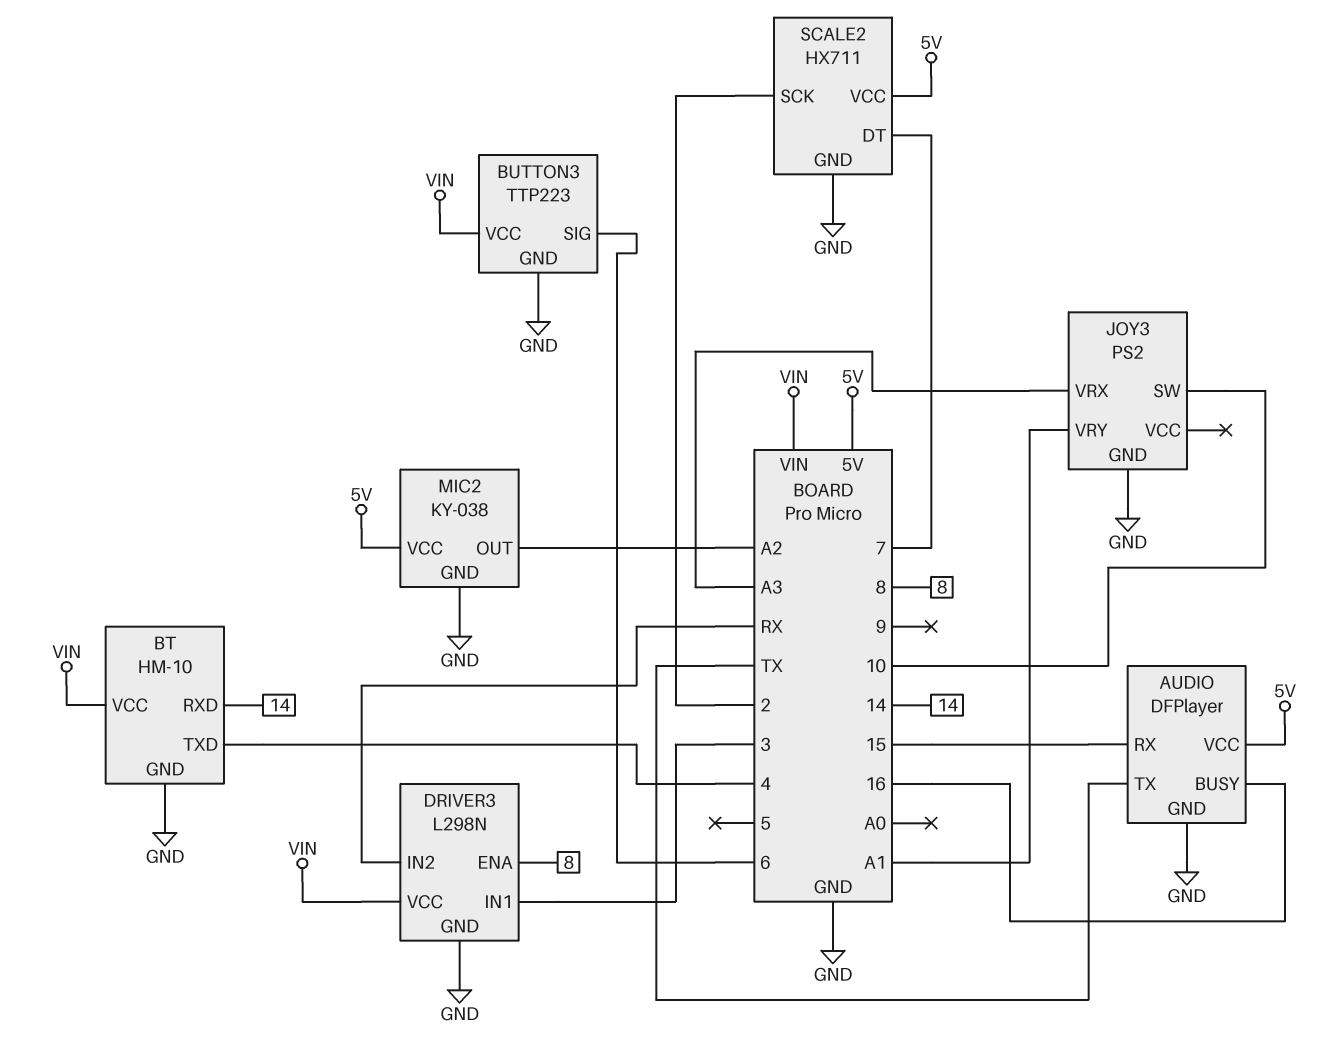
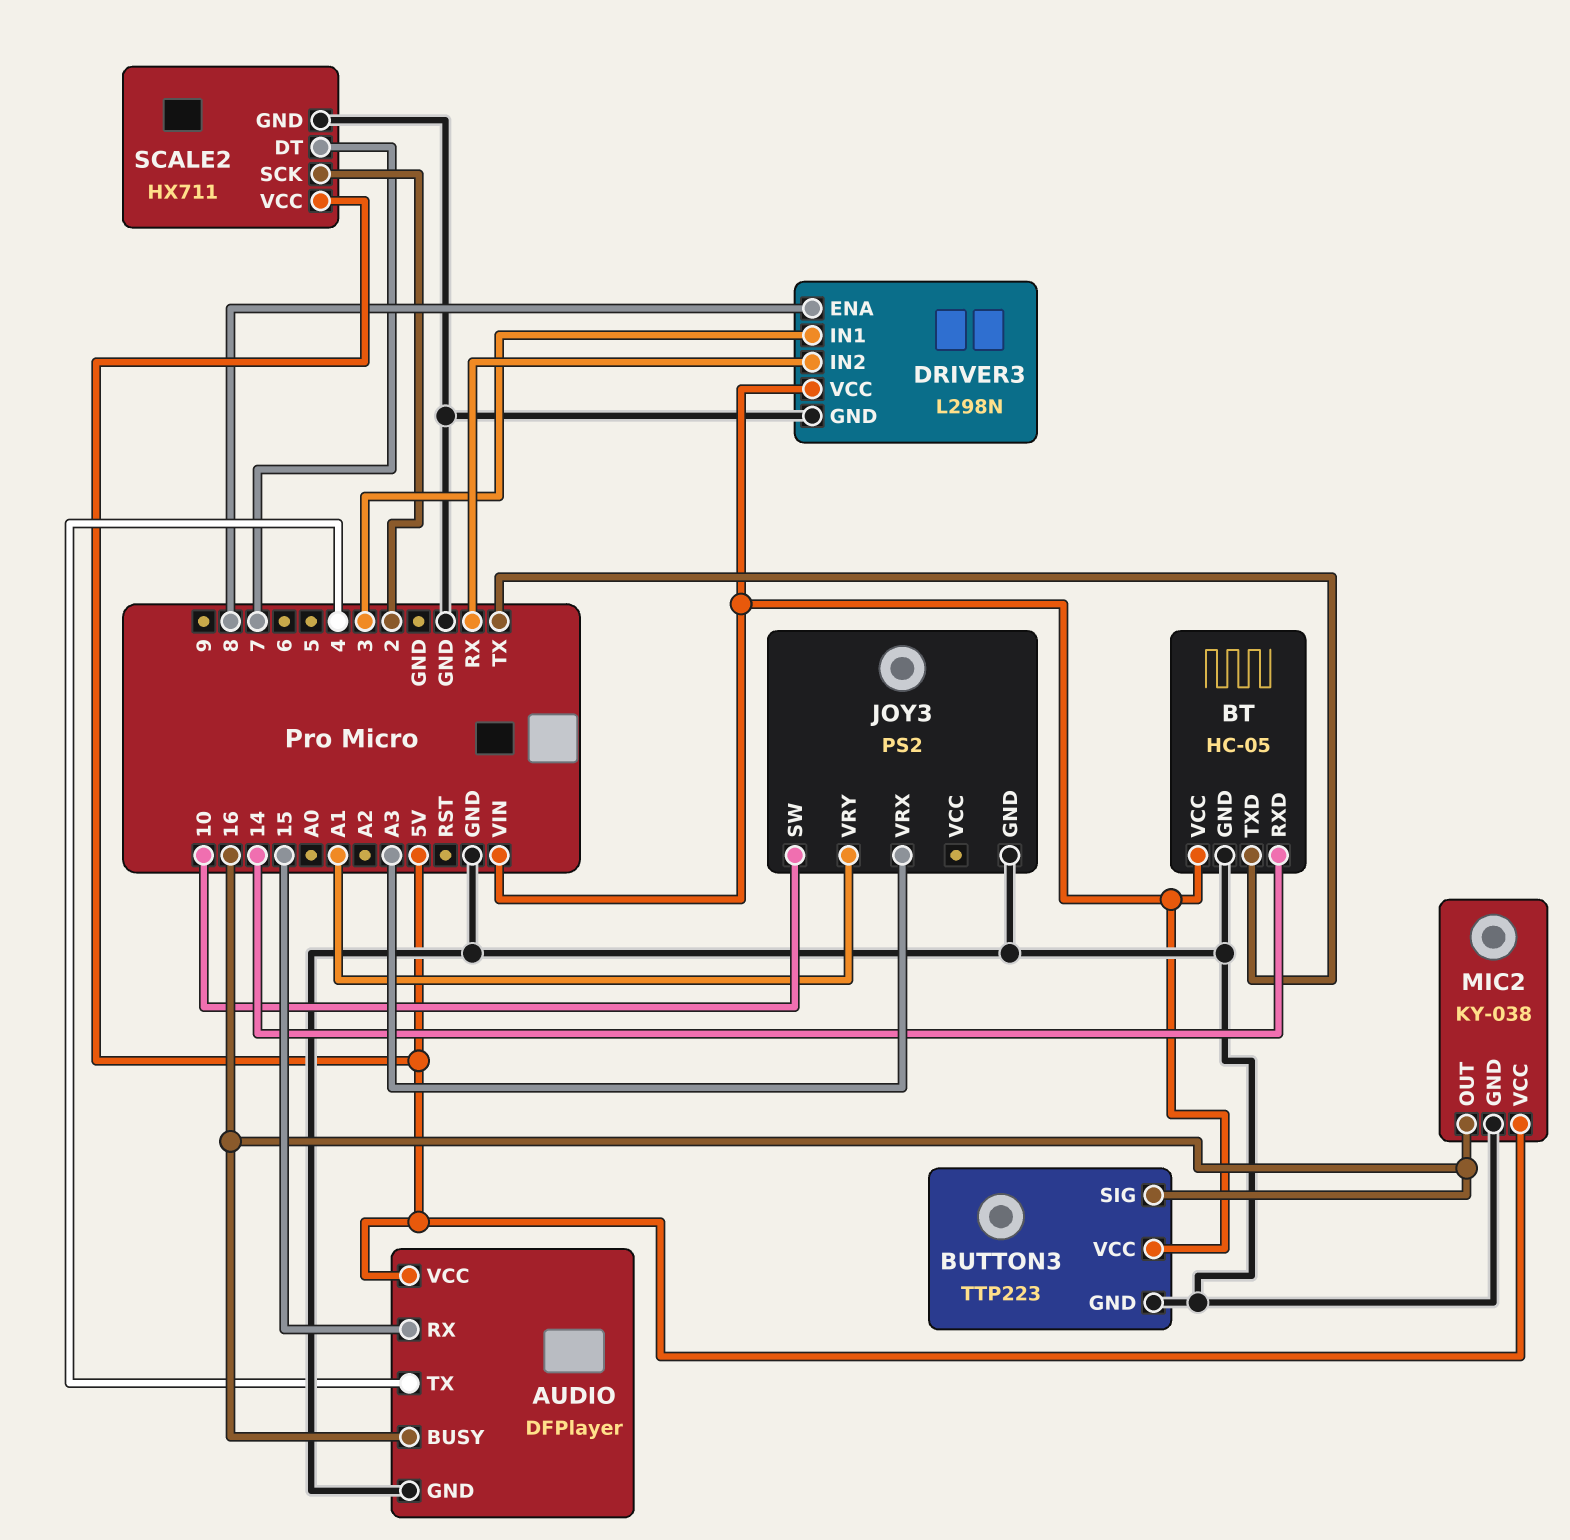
AUDIO pin TX: TX -> 4
BT: HM-10 -> HC-05
BT pin TXD: 4 -> TX
BUTTON3 pin SIG: 6 -> 16
MIC2 pin OUT: A2 -> 16

